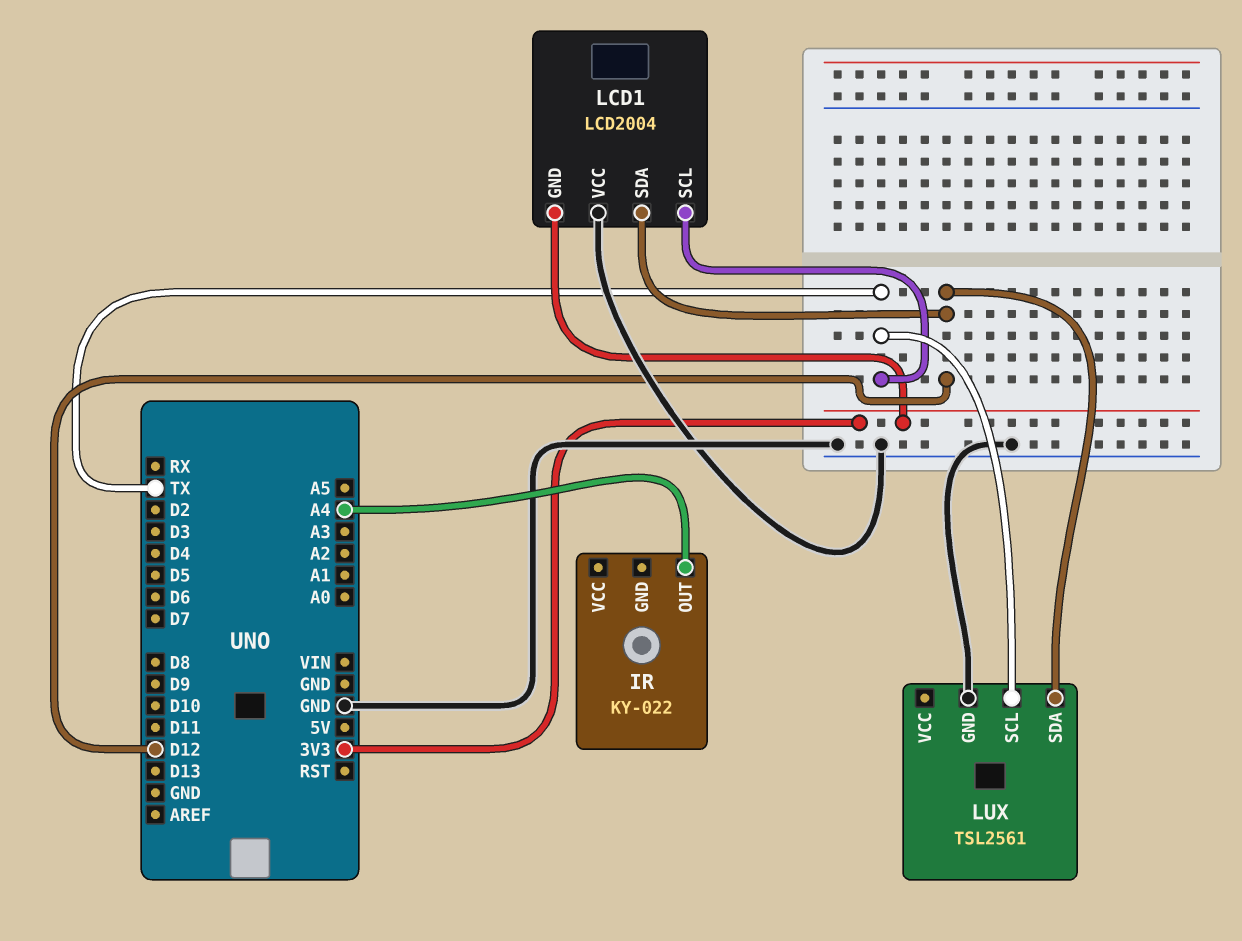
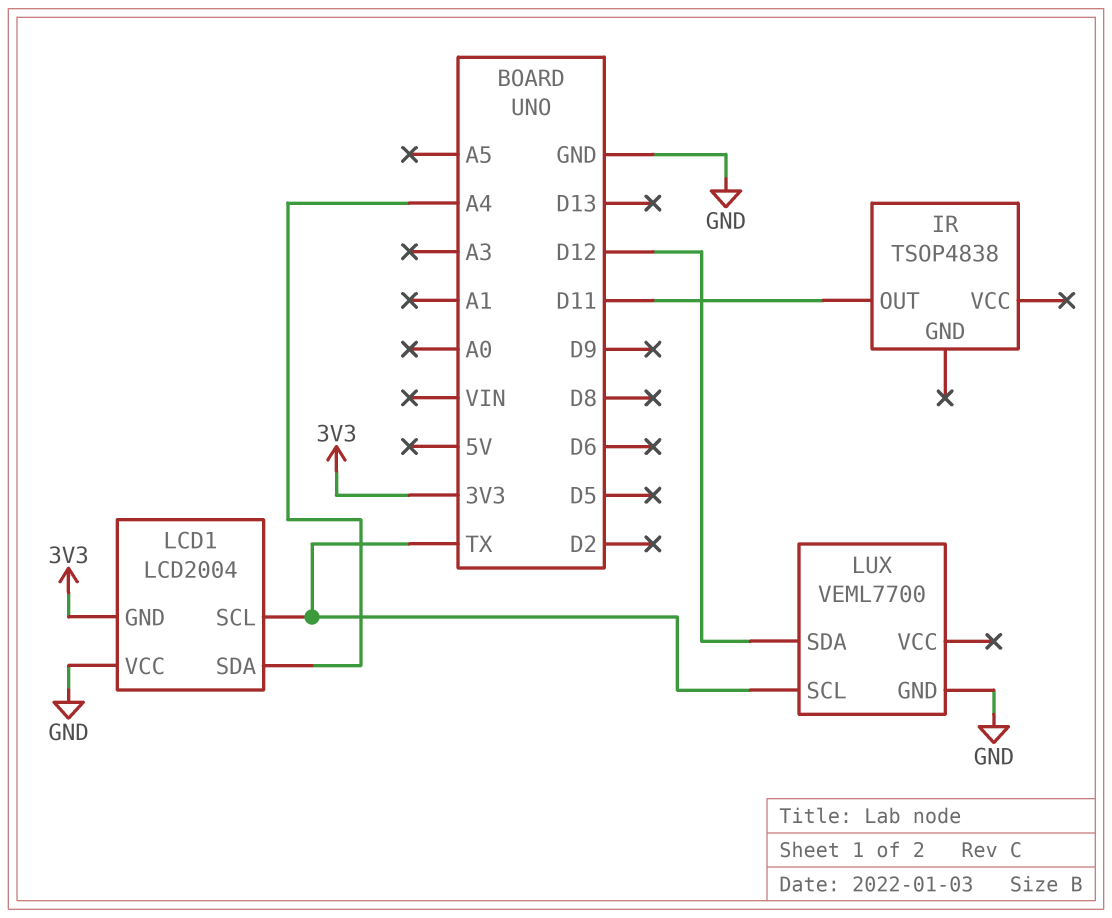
IR: KY-022 -> TSOP4838
IR pin OUT: A4 -> D11
LCD1 pin SDA: D12 -> A4
LUX: TSL2561 -> VEML7700

